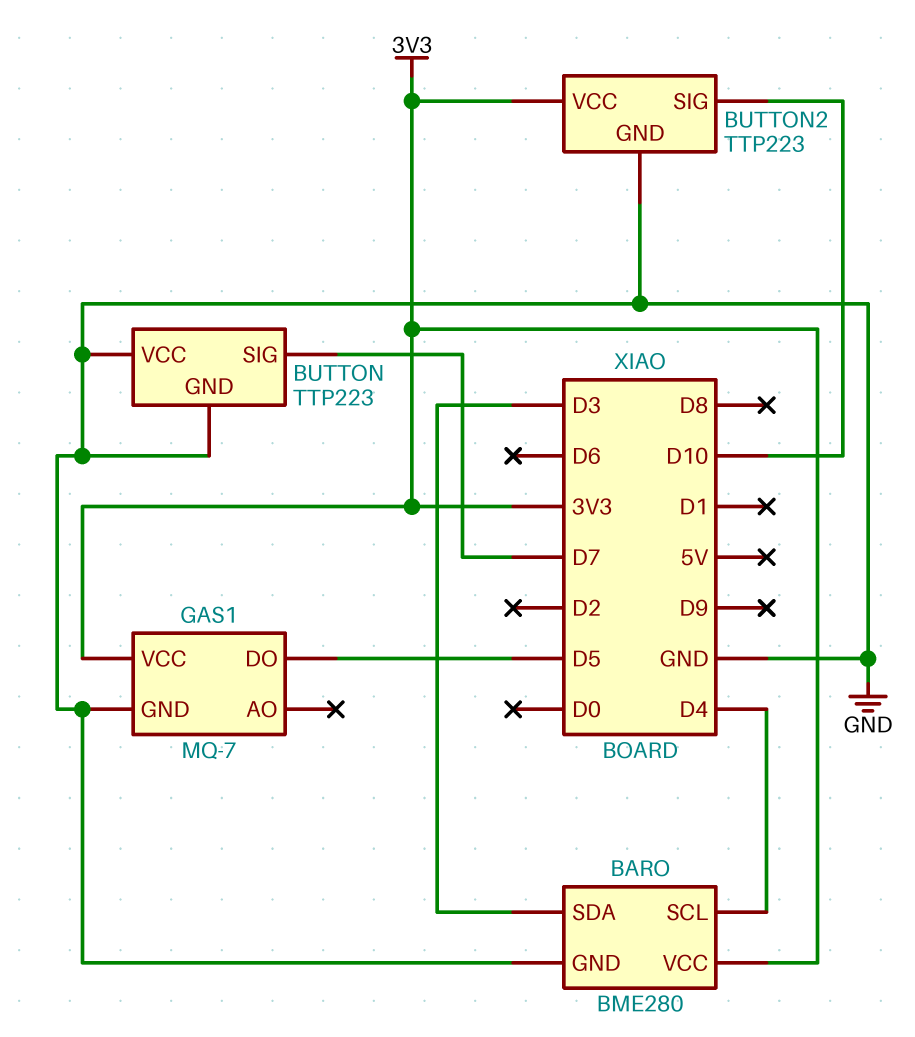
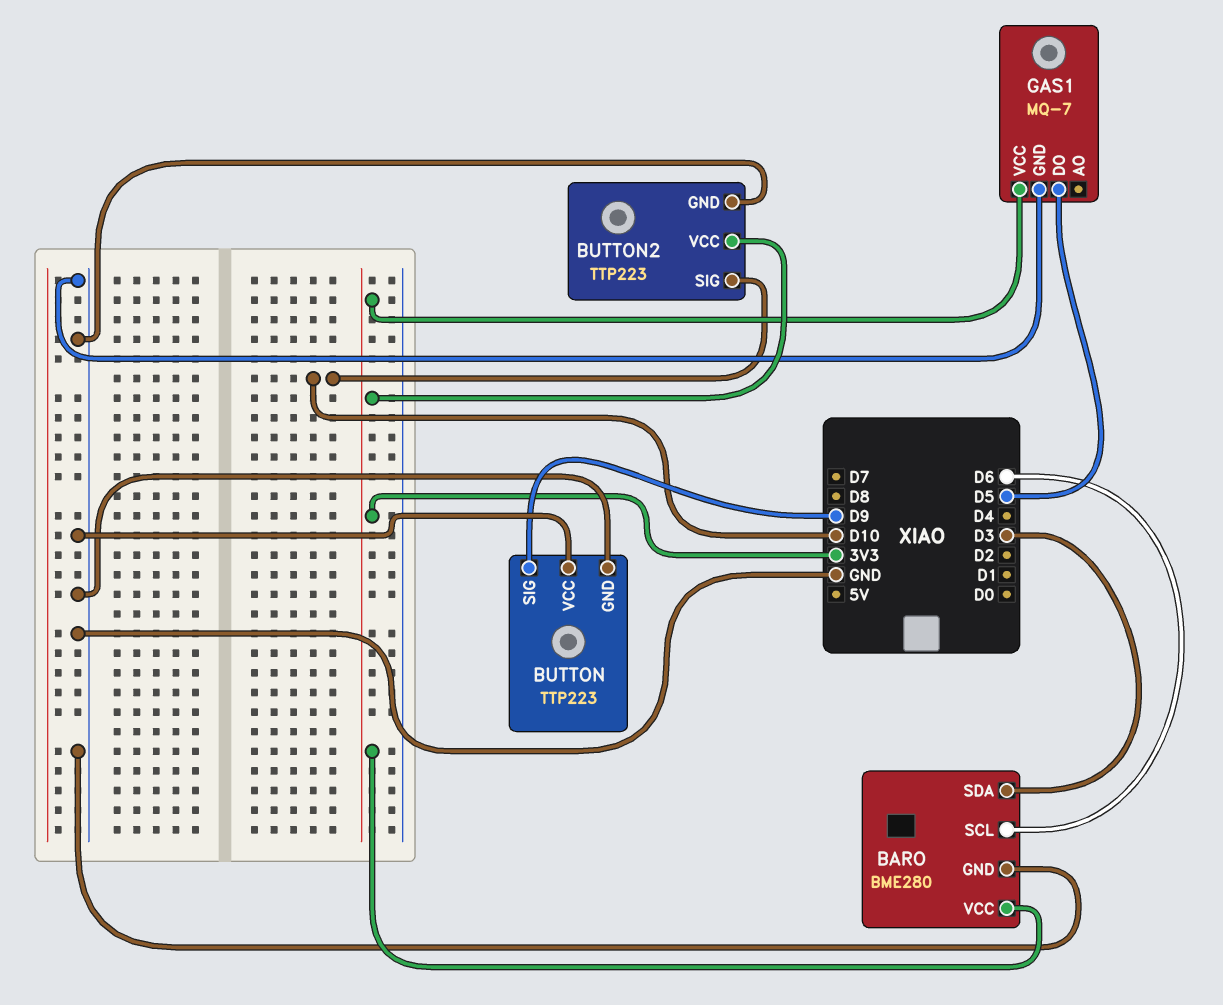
BARO pin SCL: D4 -> D6
BUTTON pin SIG: D7 -> D9

